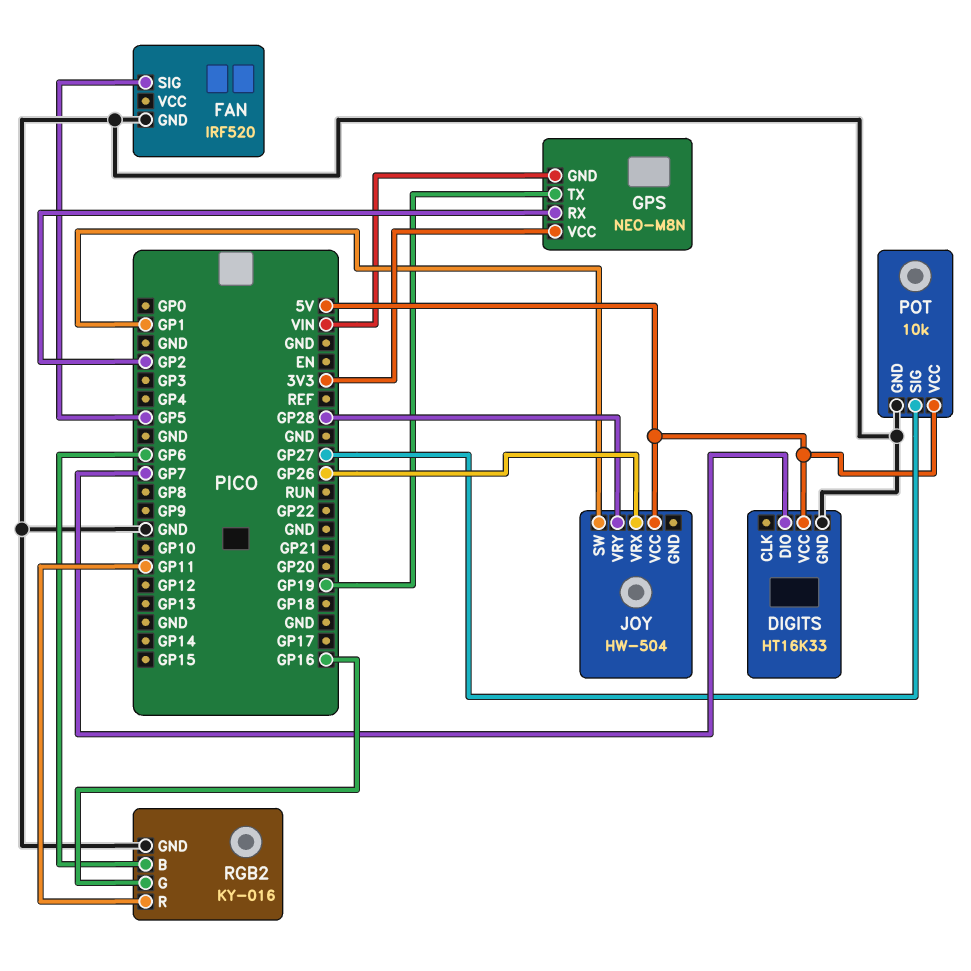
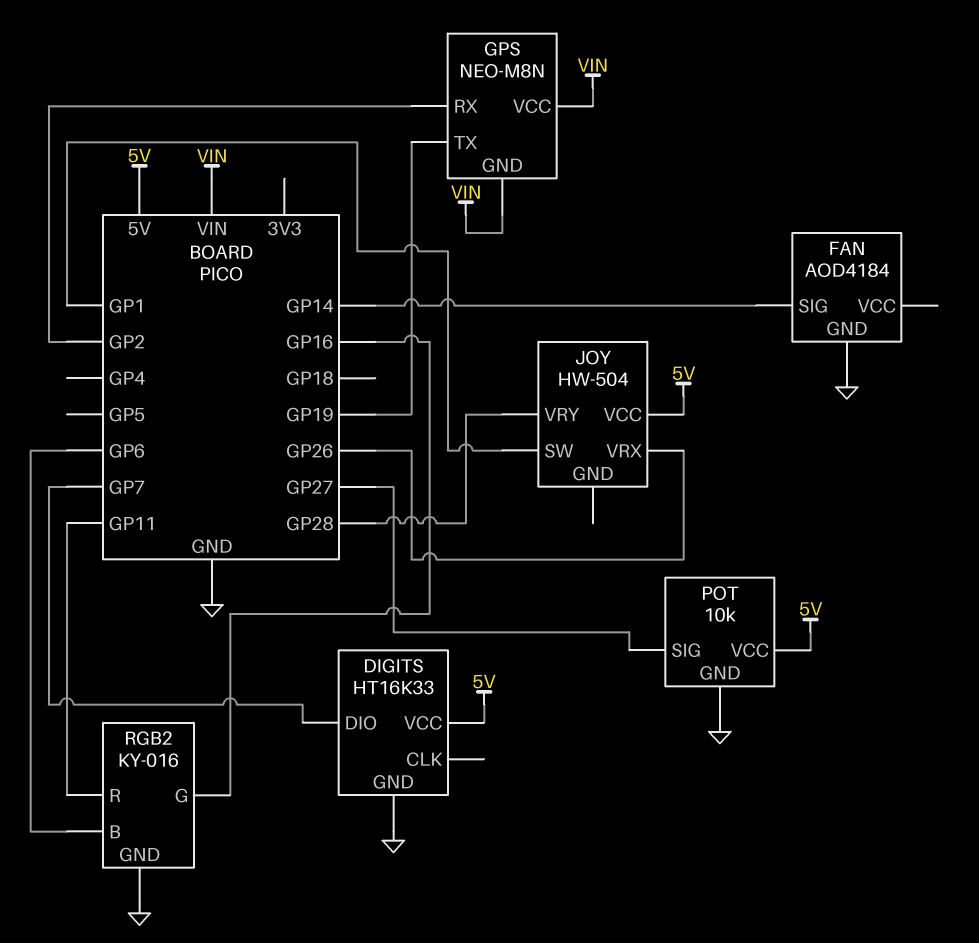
FAN: IRF520 -> AOD4184
FAN pin SIG: GP5 -> GP14
GPS pin VCC: 3V3 -> VIN

